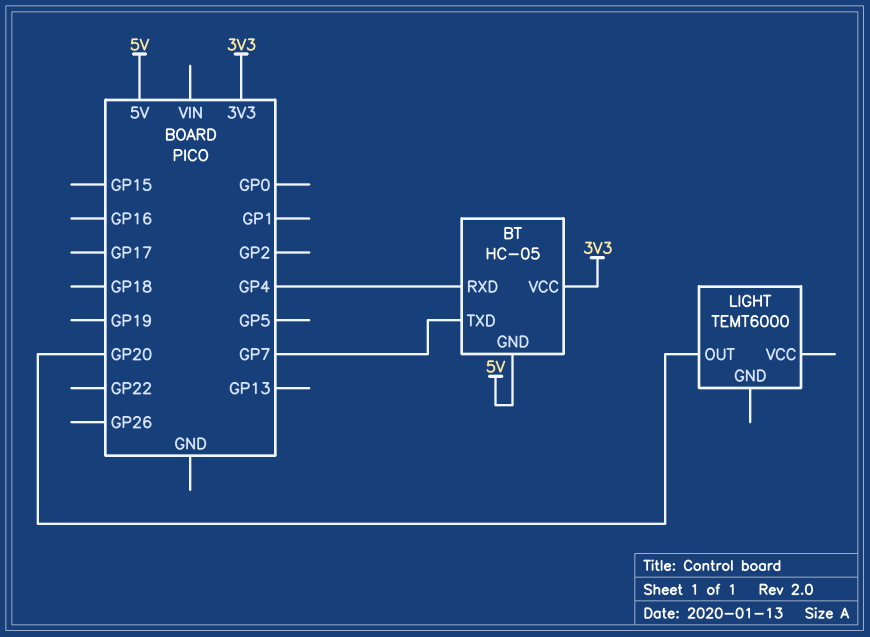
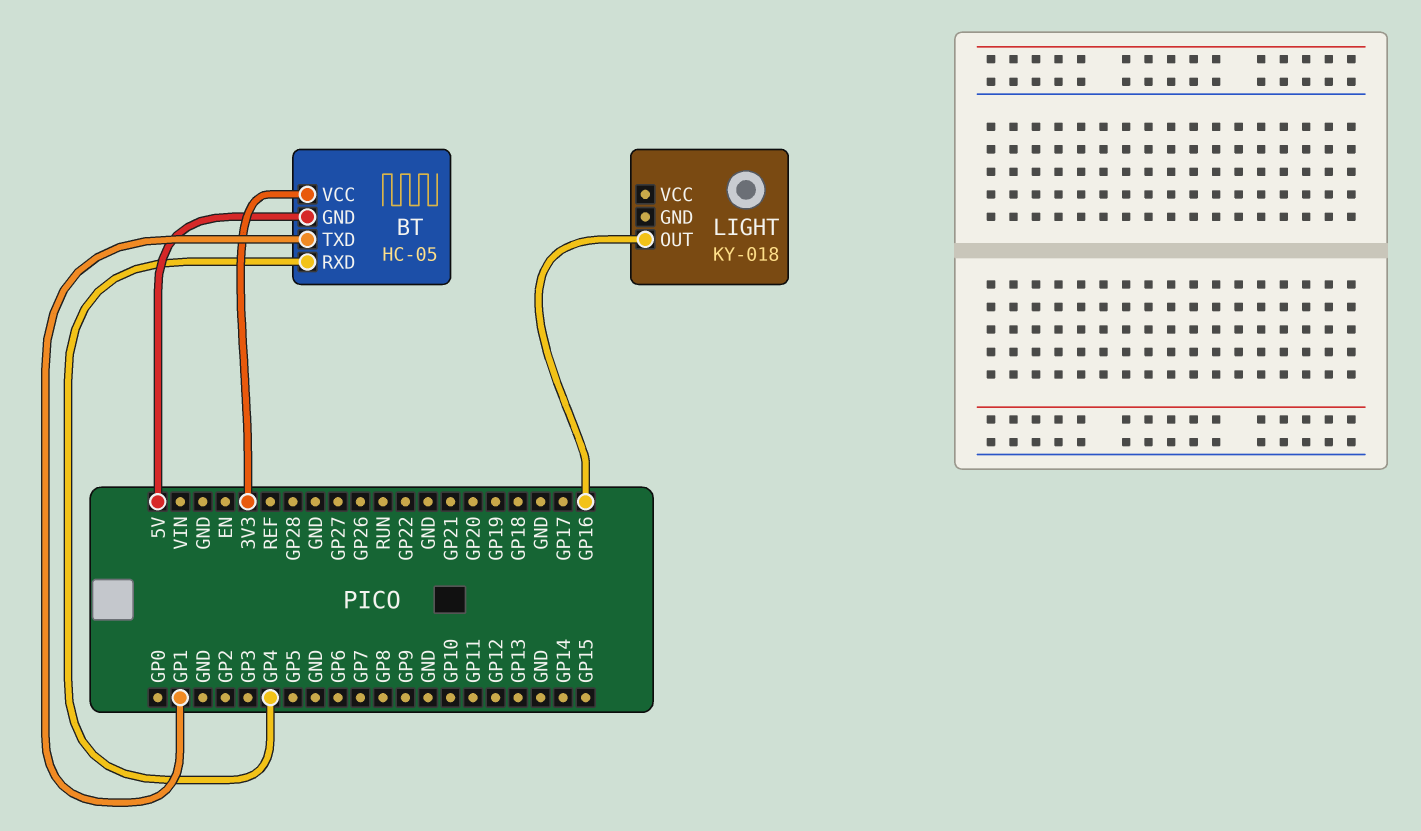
BT pin TXD: GP7 -> GP1
LIGHT: TEMT6000 -> KY-018
LIGHT pin OUT: GP20 -> GP16

